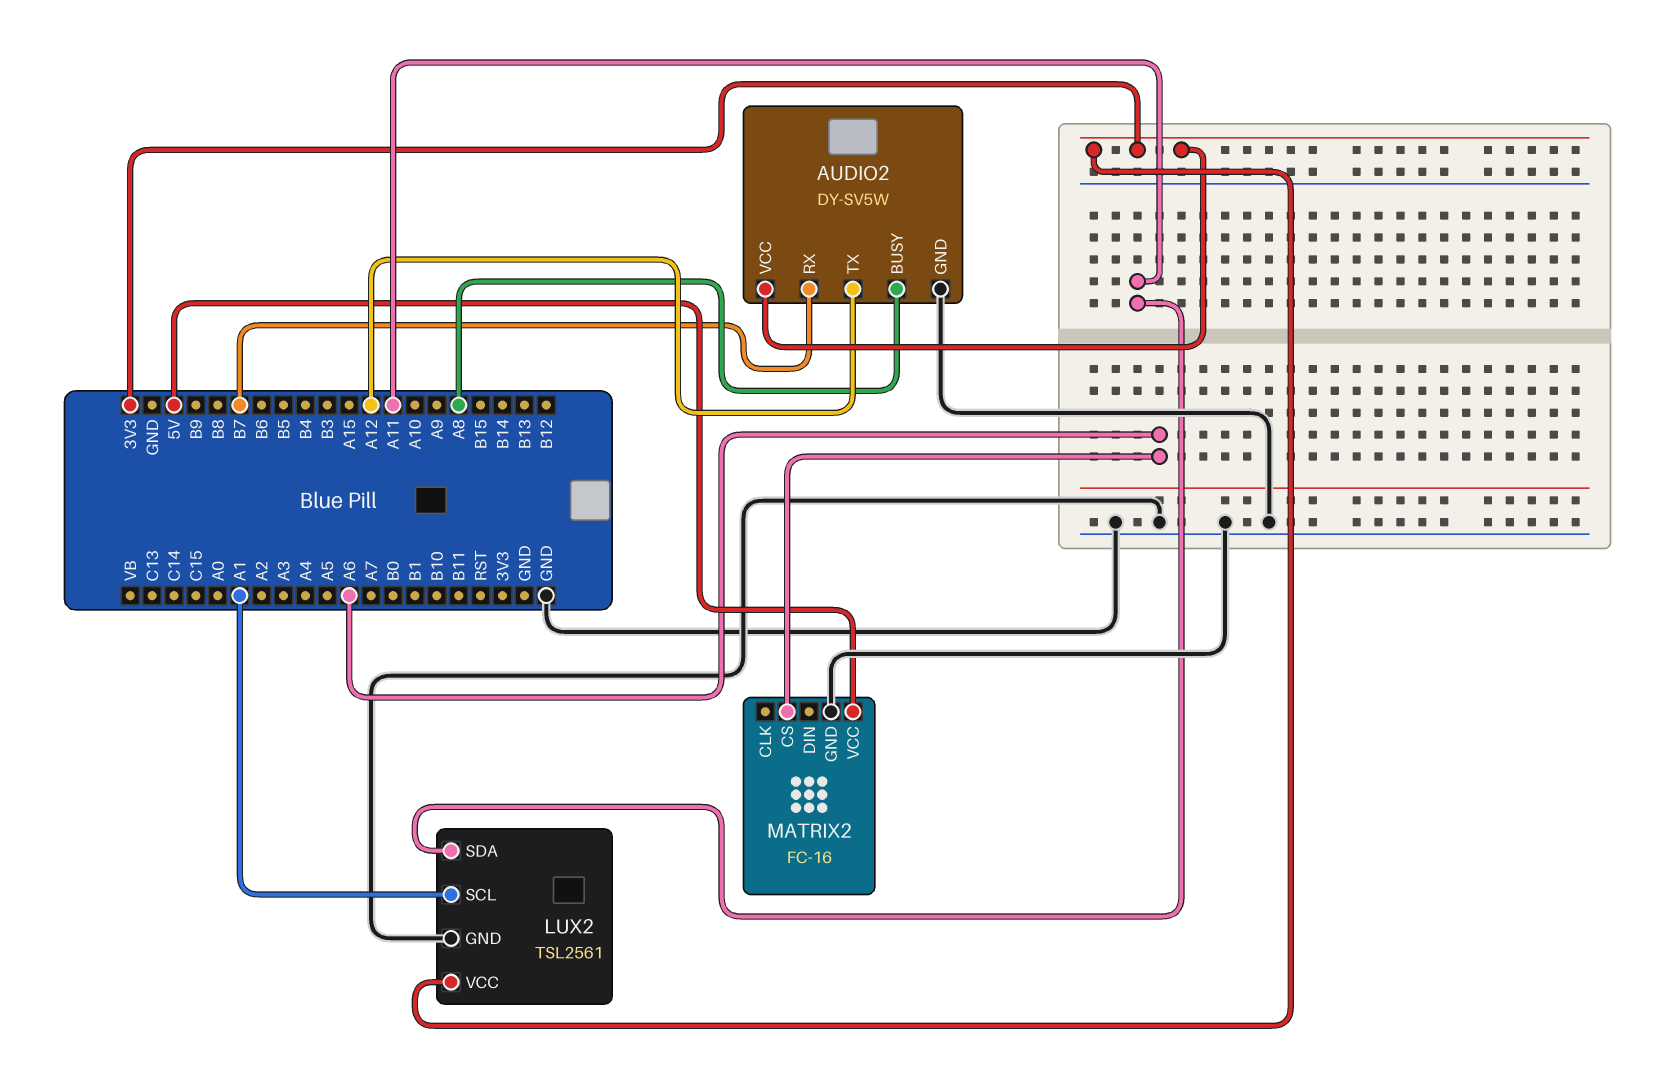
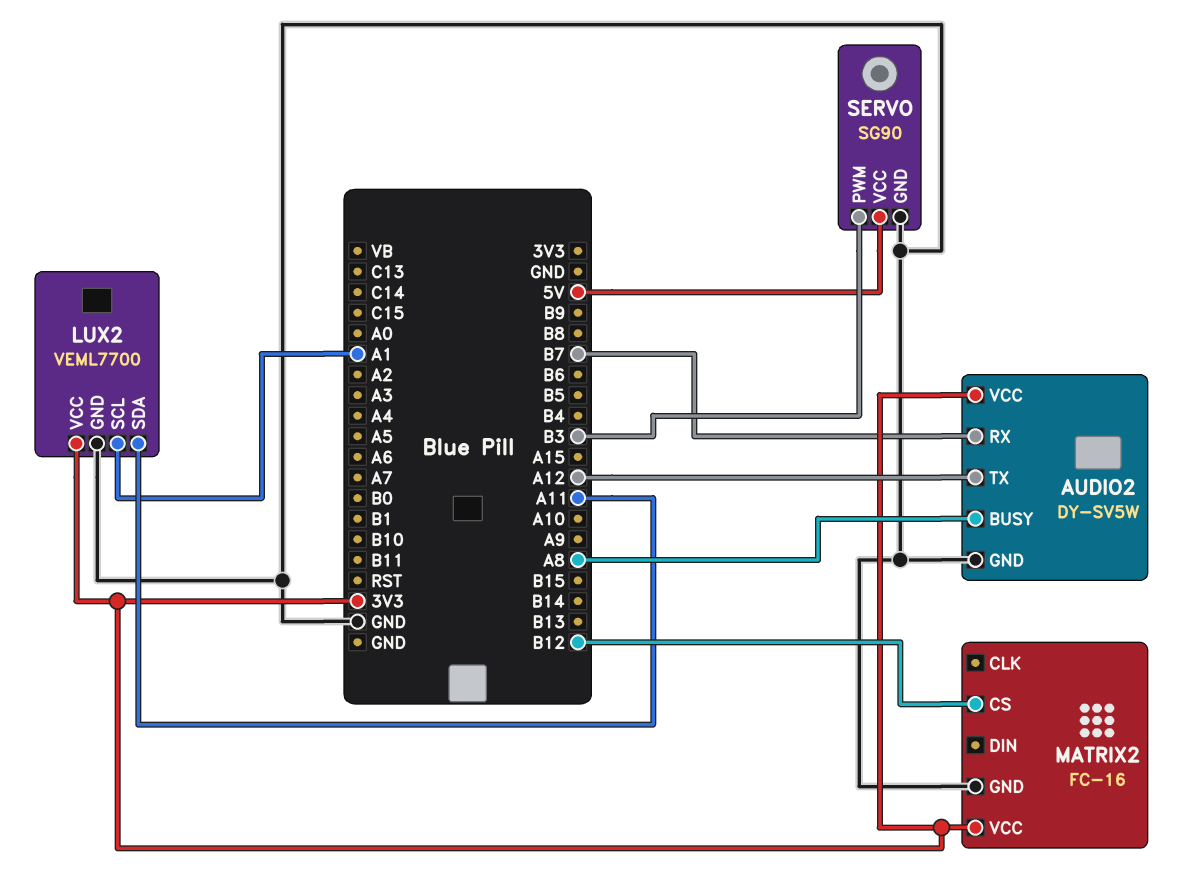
LUX2: TSL2561 -> VEML7700
MATRIX2 pin CS: A6 -> B12
MATRIX2 pin VCC: 5V -> 3V3
SERVO: none -> SG90
SERVO pin GND: none -> GND
SERVO pin PWM: none -> B3
SERVO pin VCC: none -> 5V

